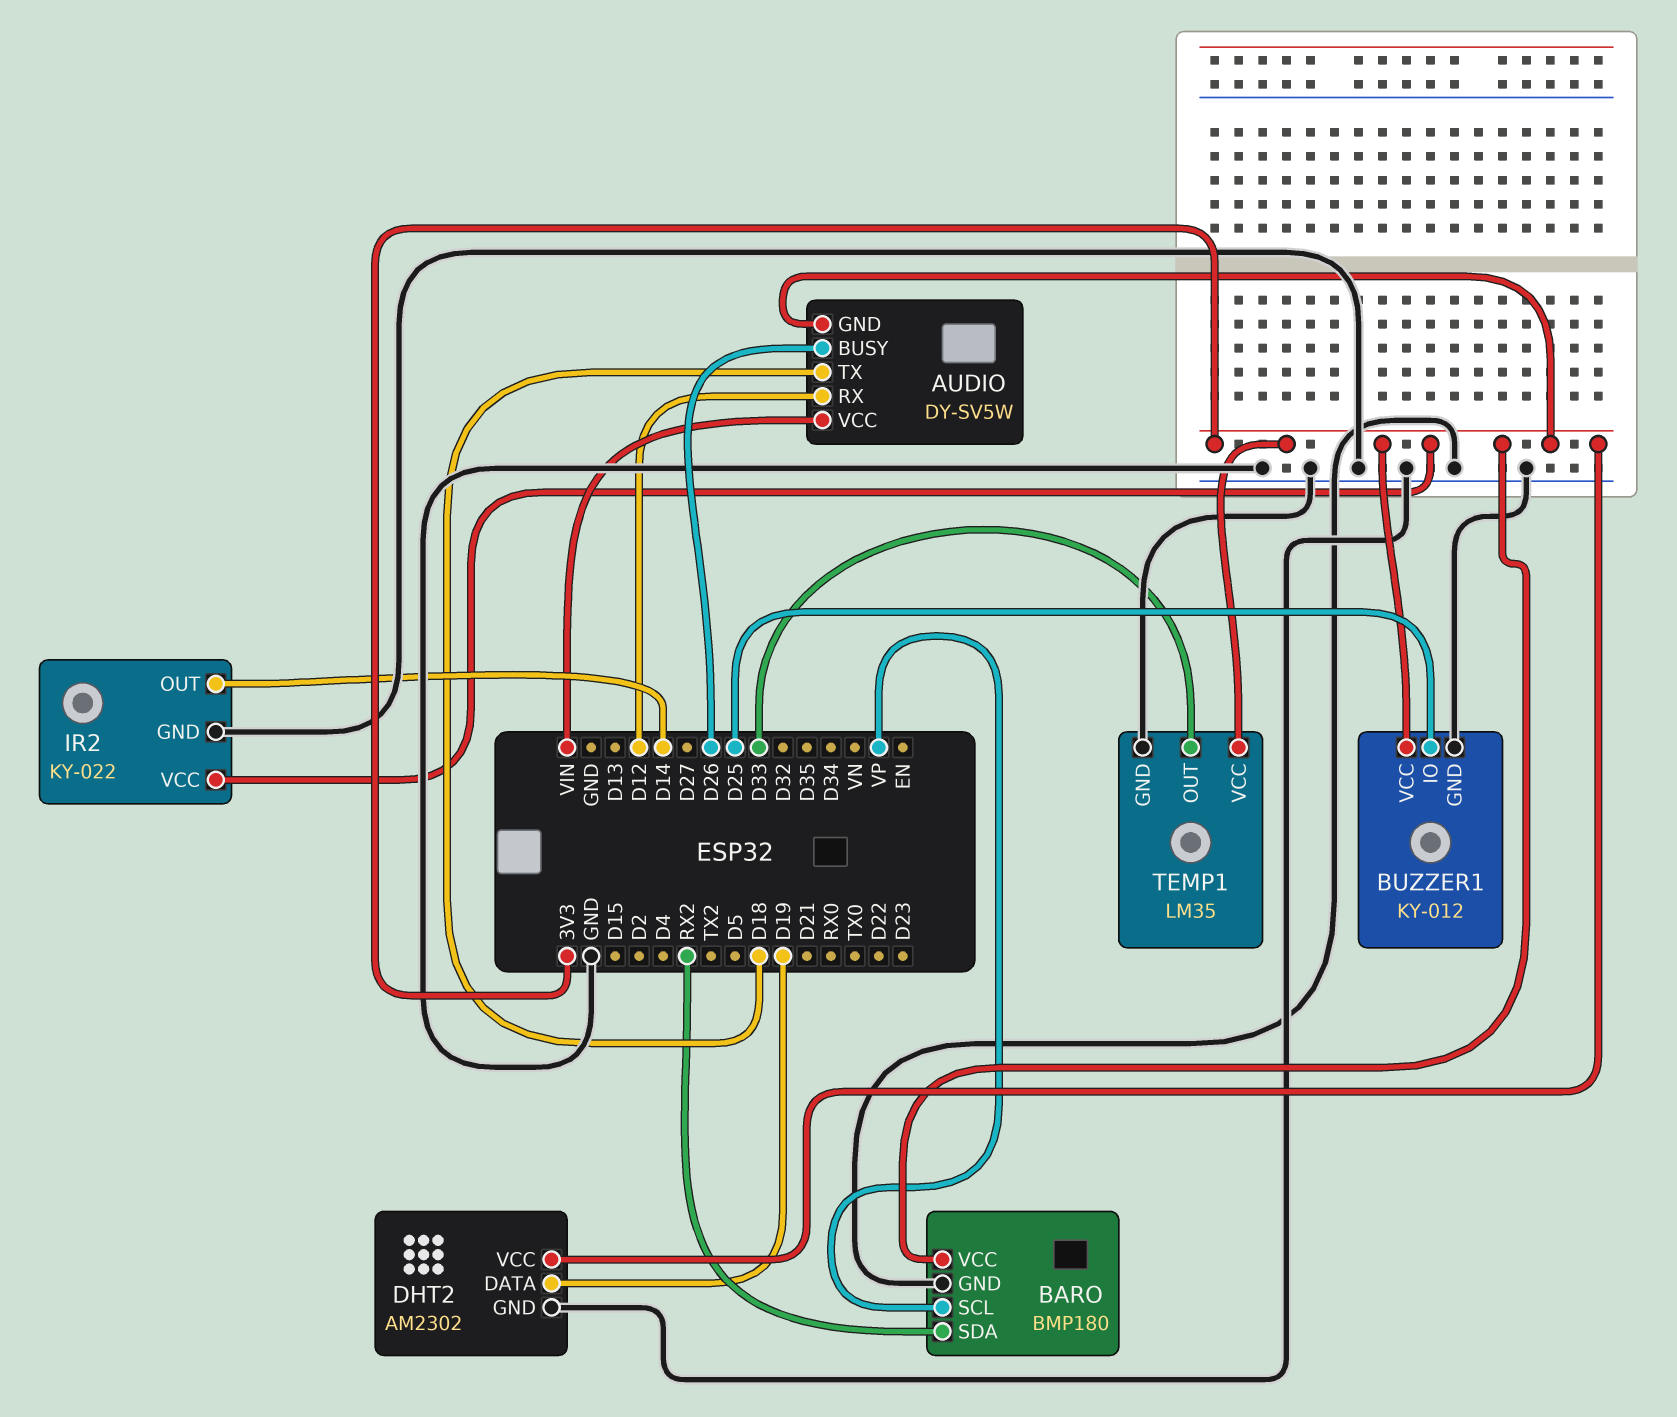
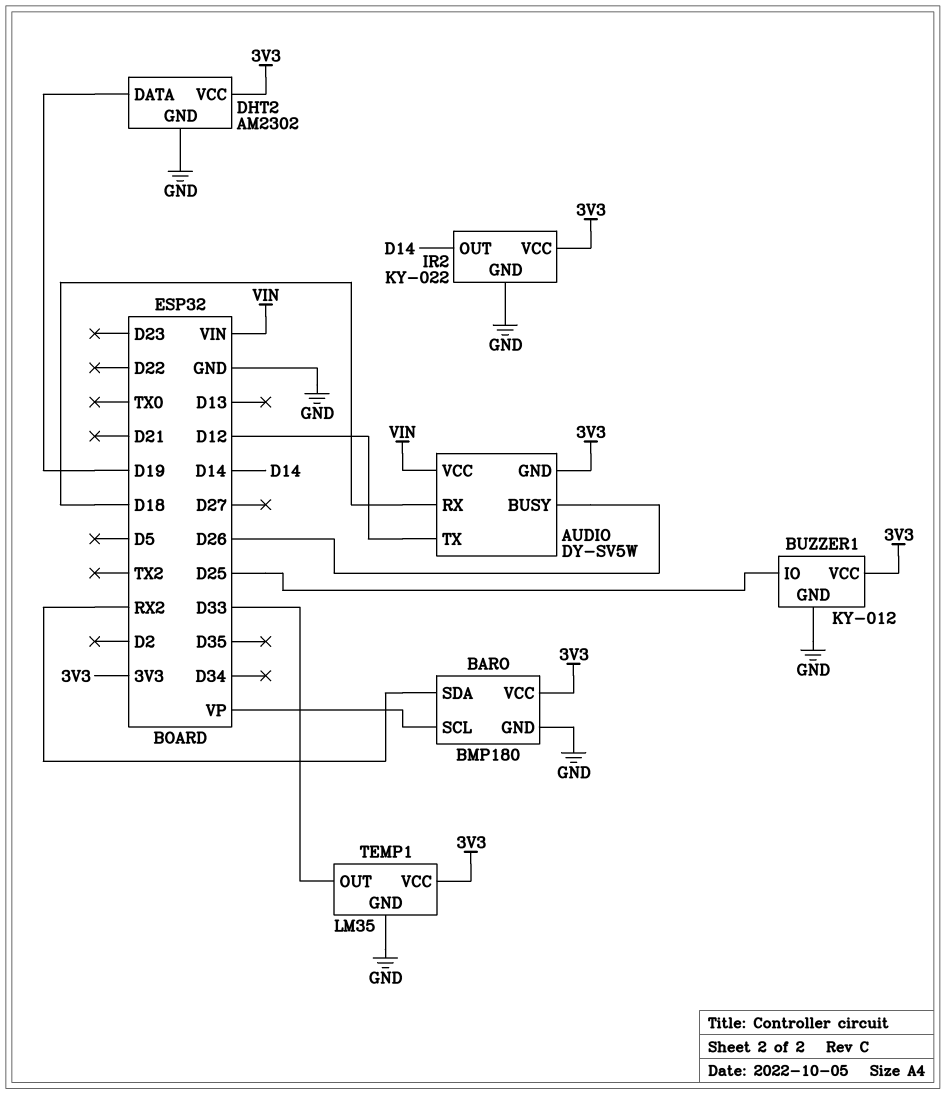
AUDIO pin RX: D12 -> D18
AUDIO pin TX: D18 -> D12

